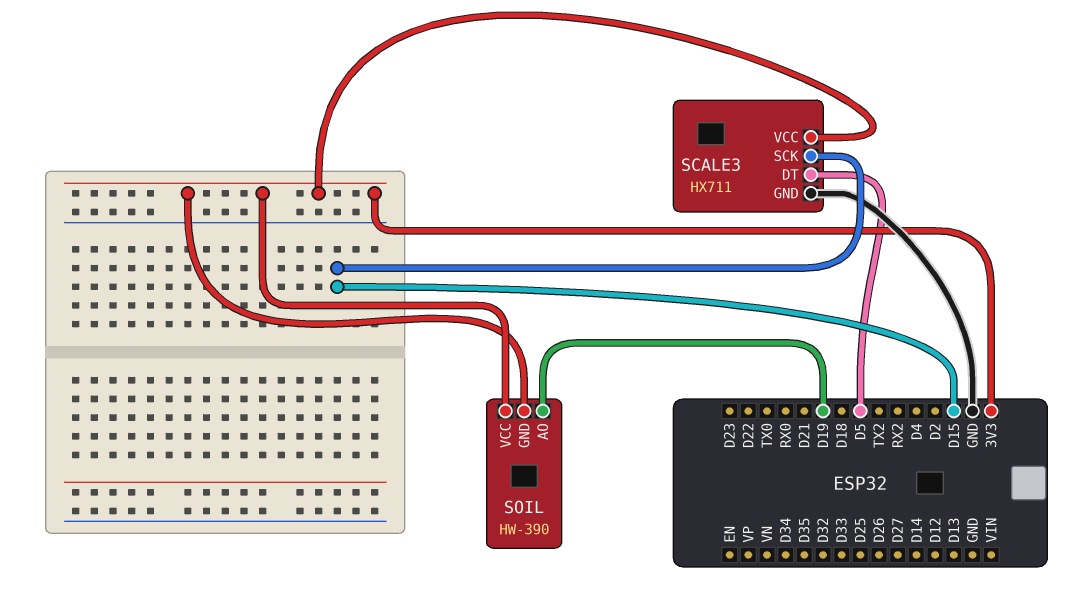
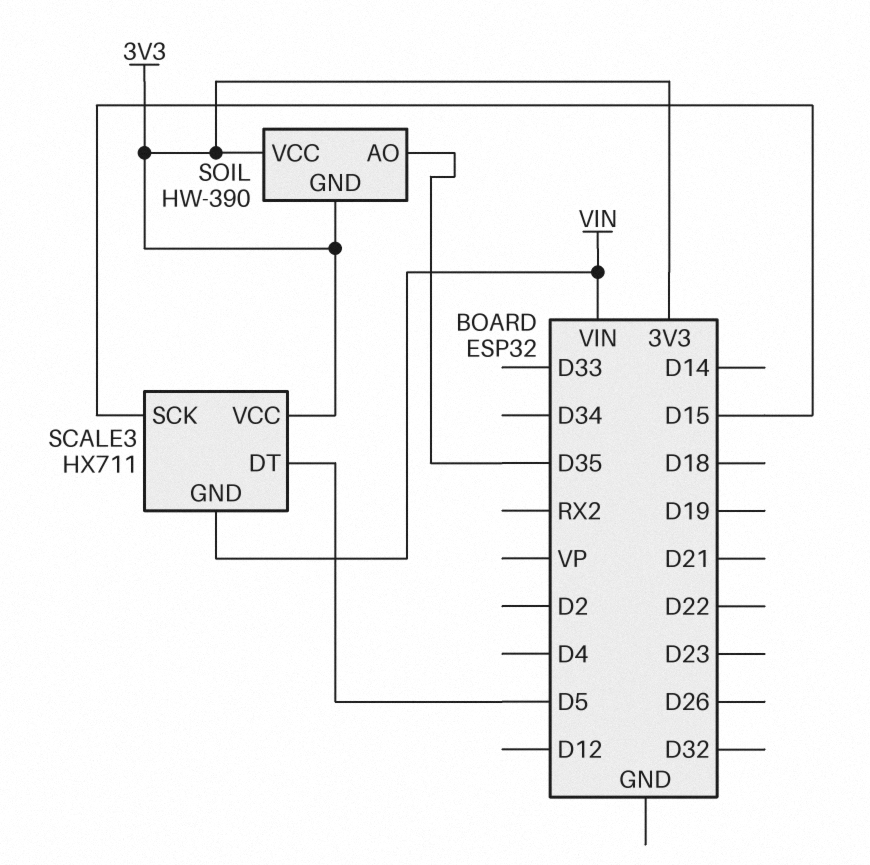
SCALE3 pin GND: GND -> VIN
SOIL pin AO: D19 -> D35

